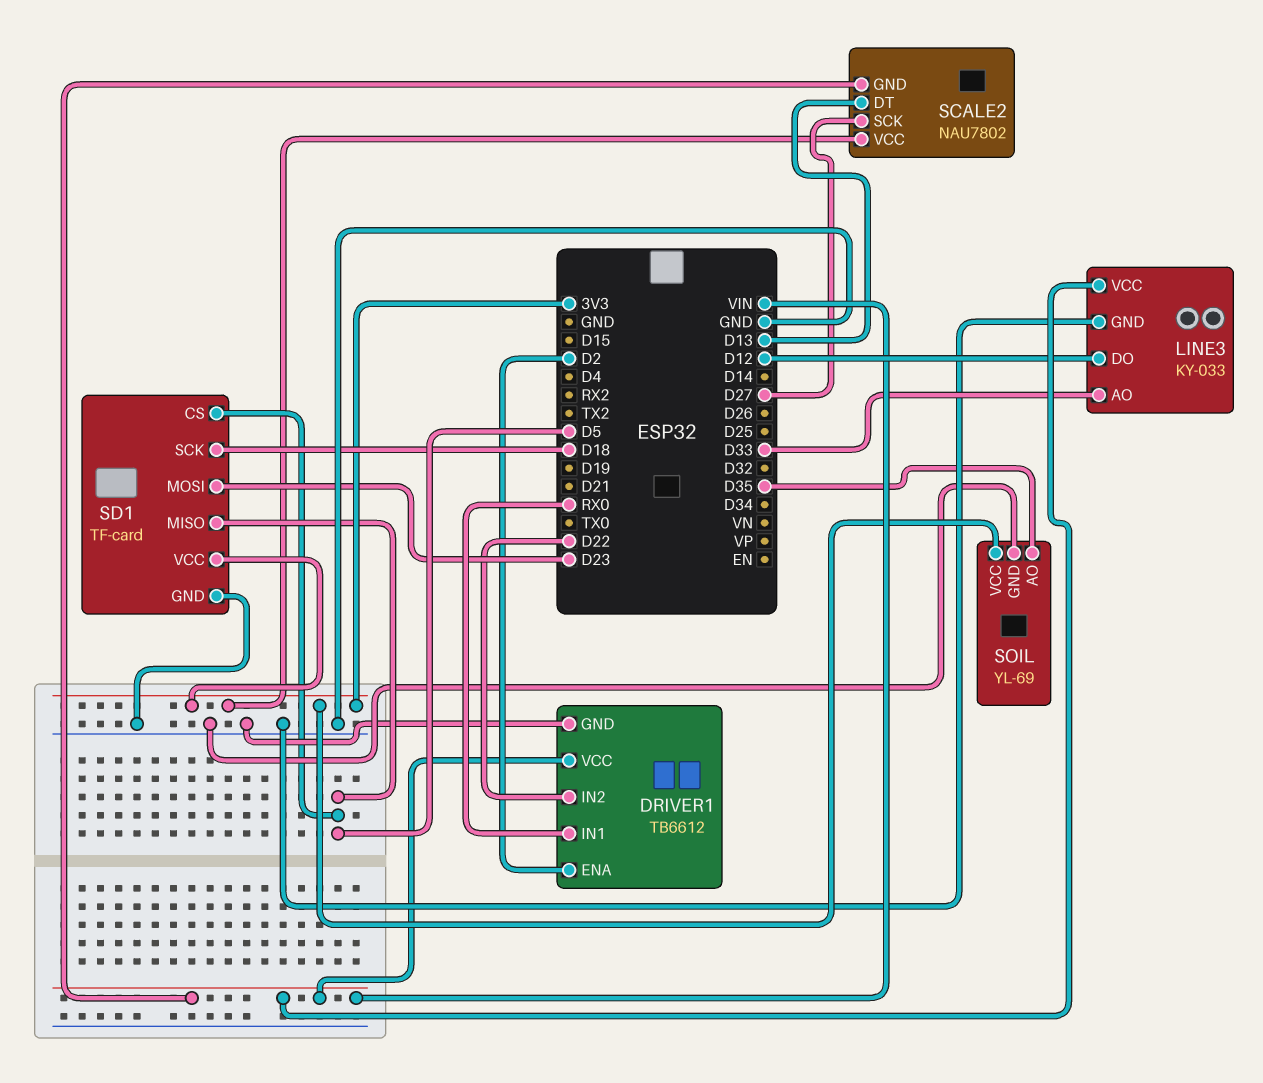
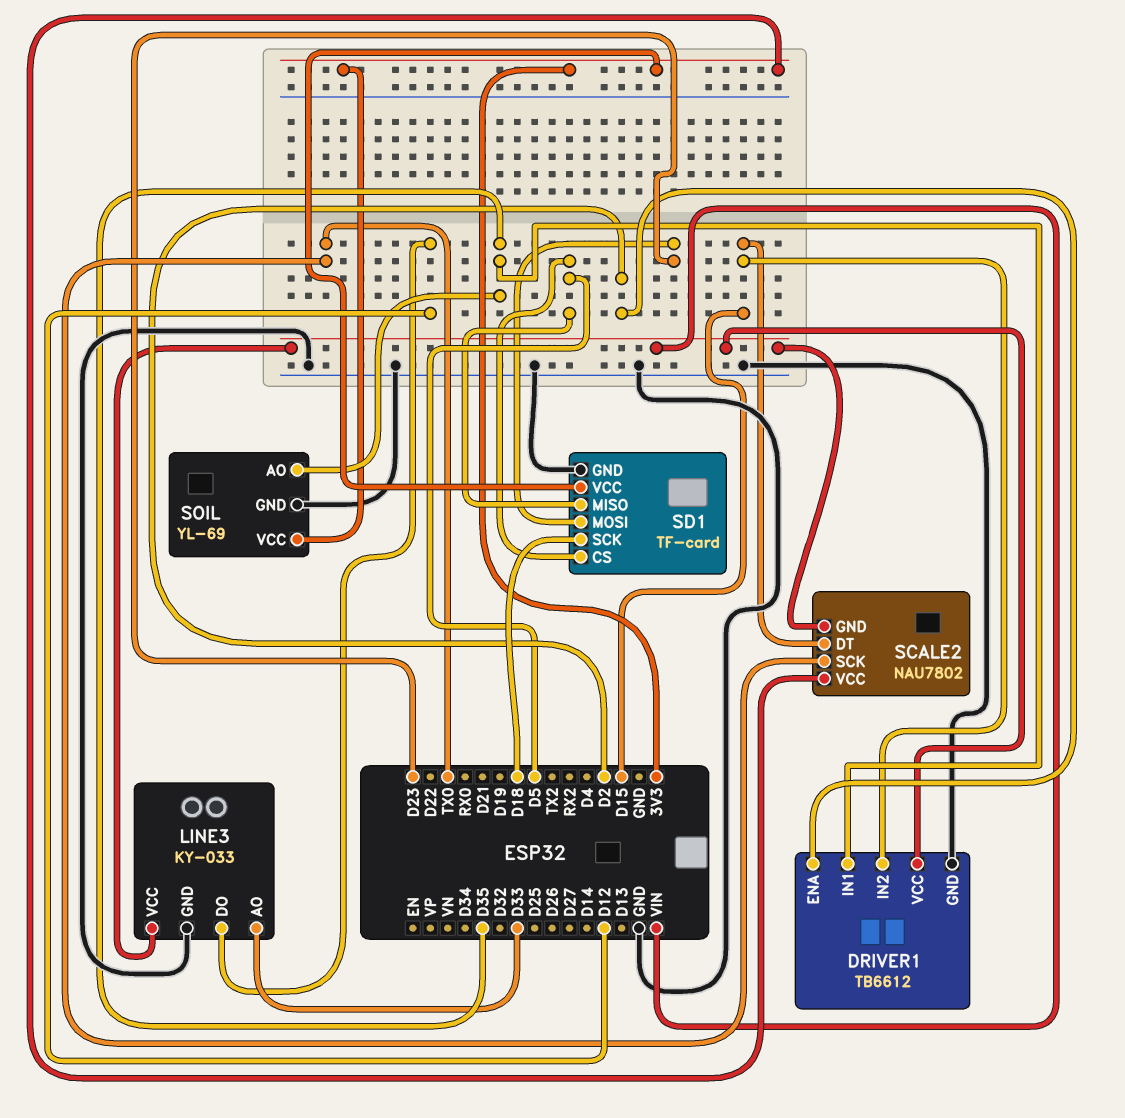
DRIVER1 pin IN1: RX0 -> D35
DRIVER1 pin IN2: D22 -> D15
SCALE2 pin DT: D13 -> D15
SCALE2 pin SCK: D27 -> TX0

